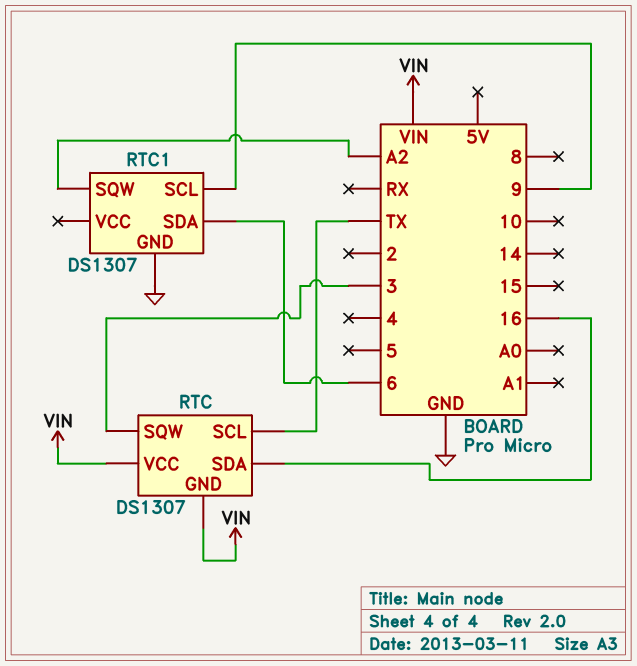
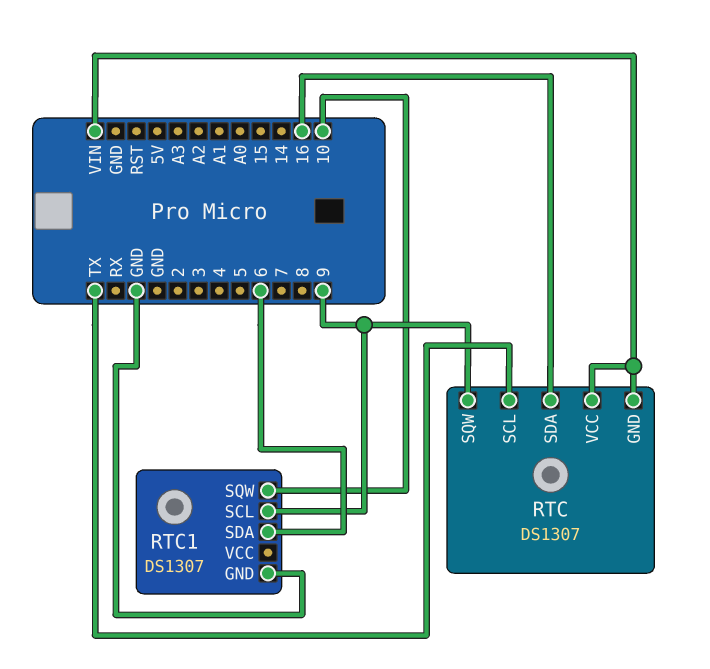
RTC pin SQW: 3 -> 9
RTC1 pin SQW: A2 -> 10

